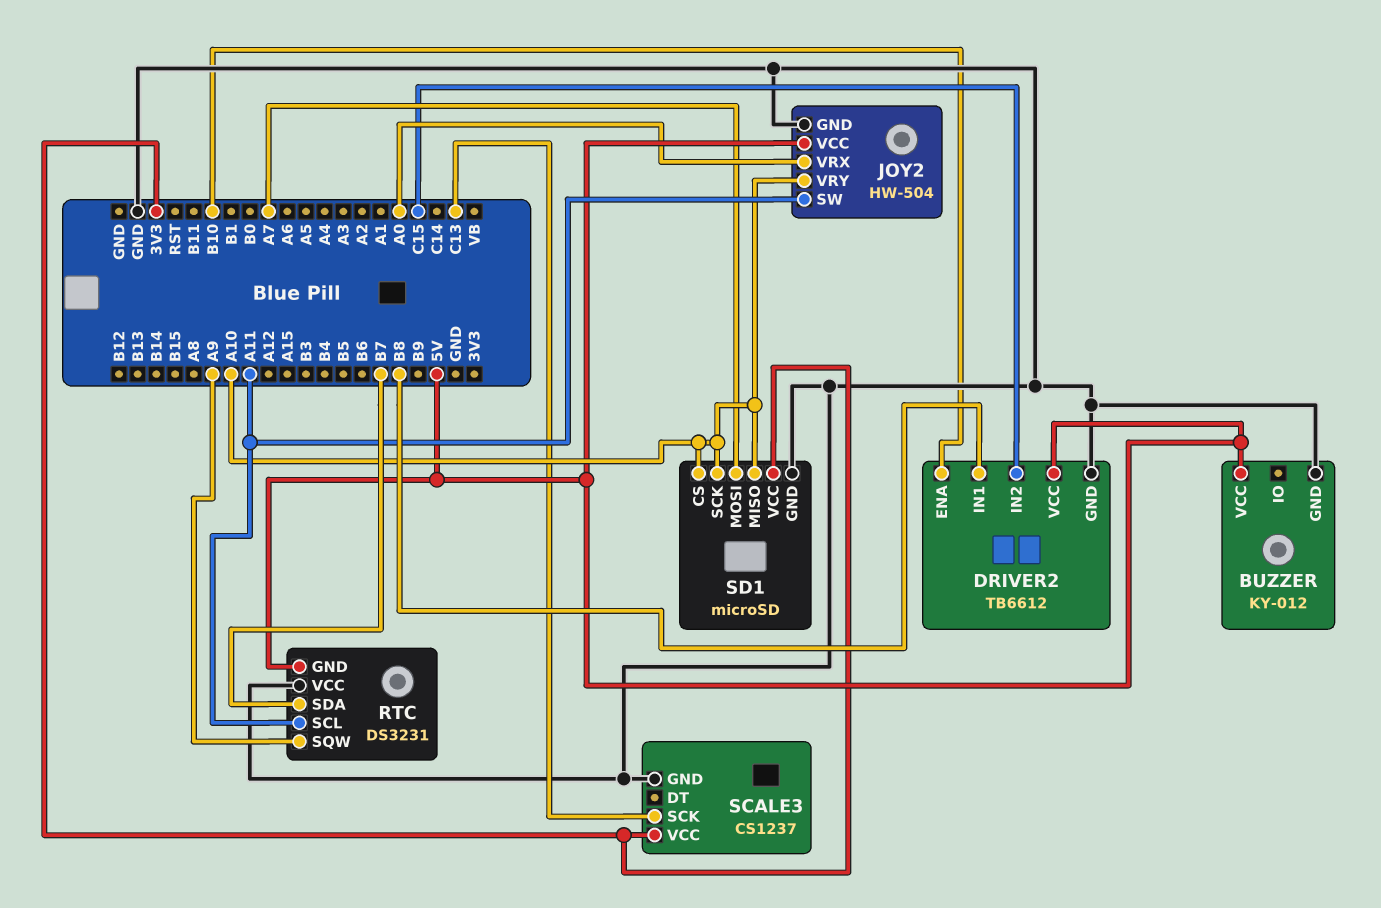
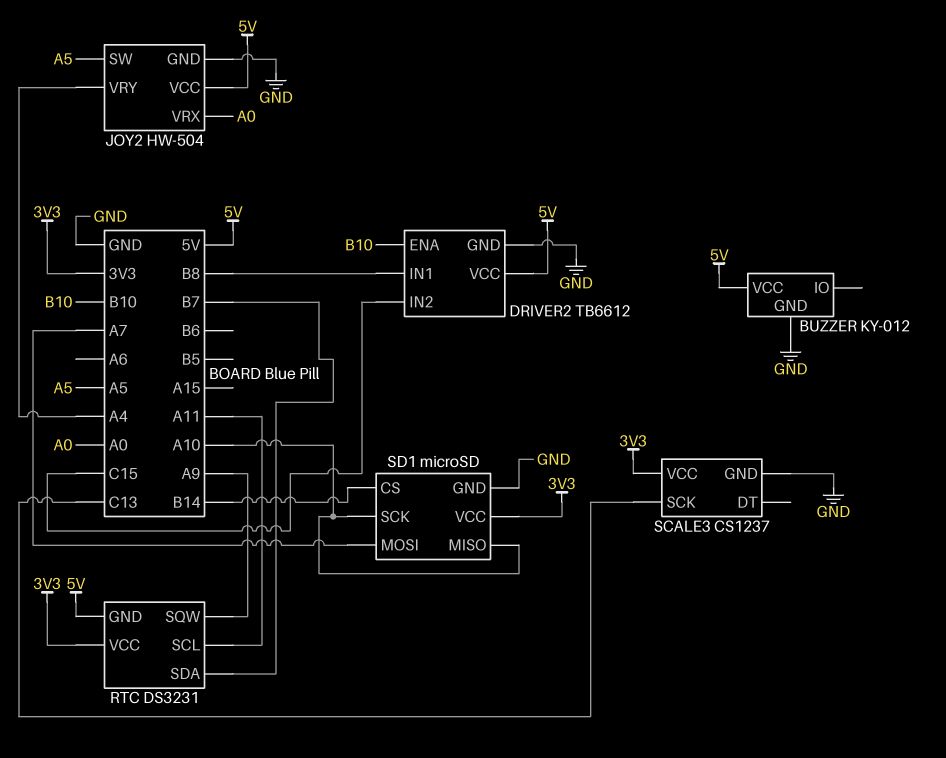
JOY2 pin SW: A11 -> A5
JOY2 pin VRY: A10 -> A4
RTC pin VCC: GND -> 3V3
SD1 pin CS: A10 -> B14

